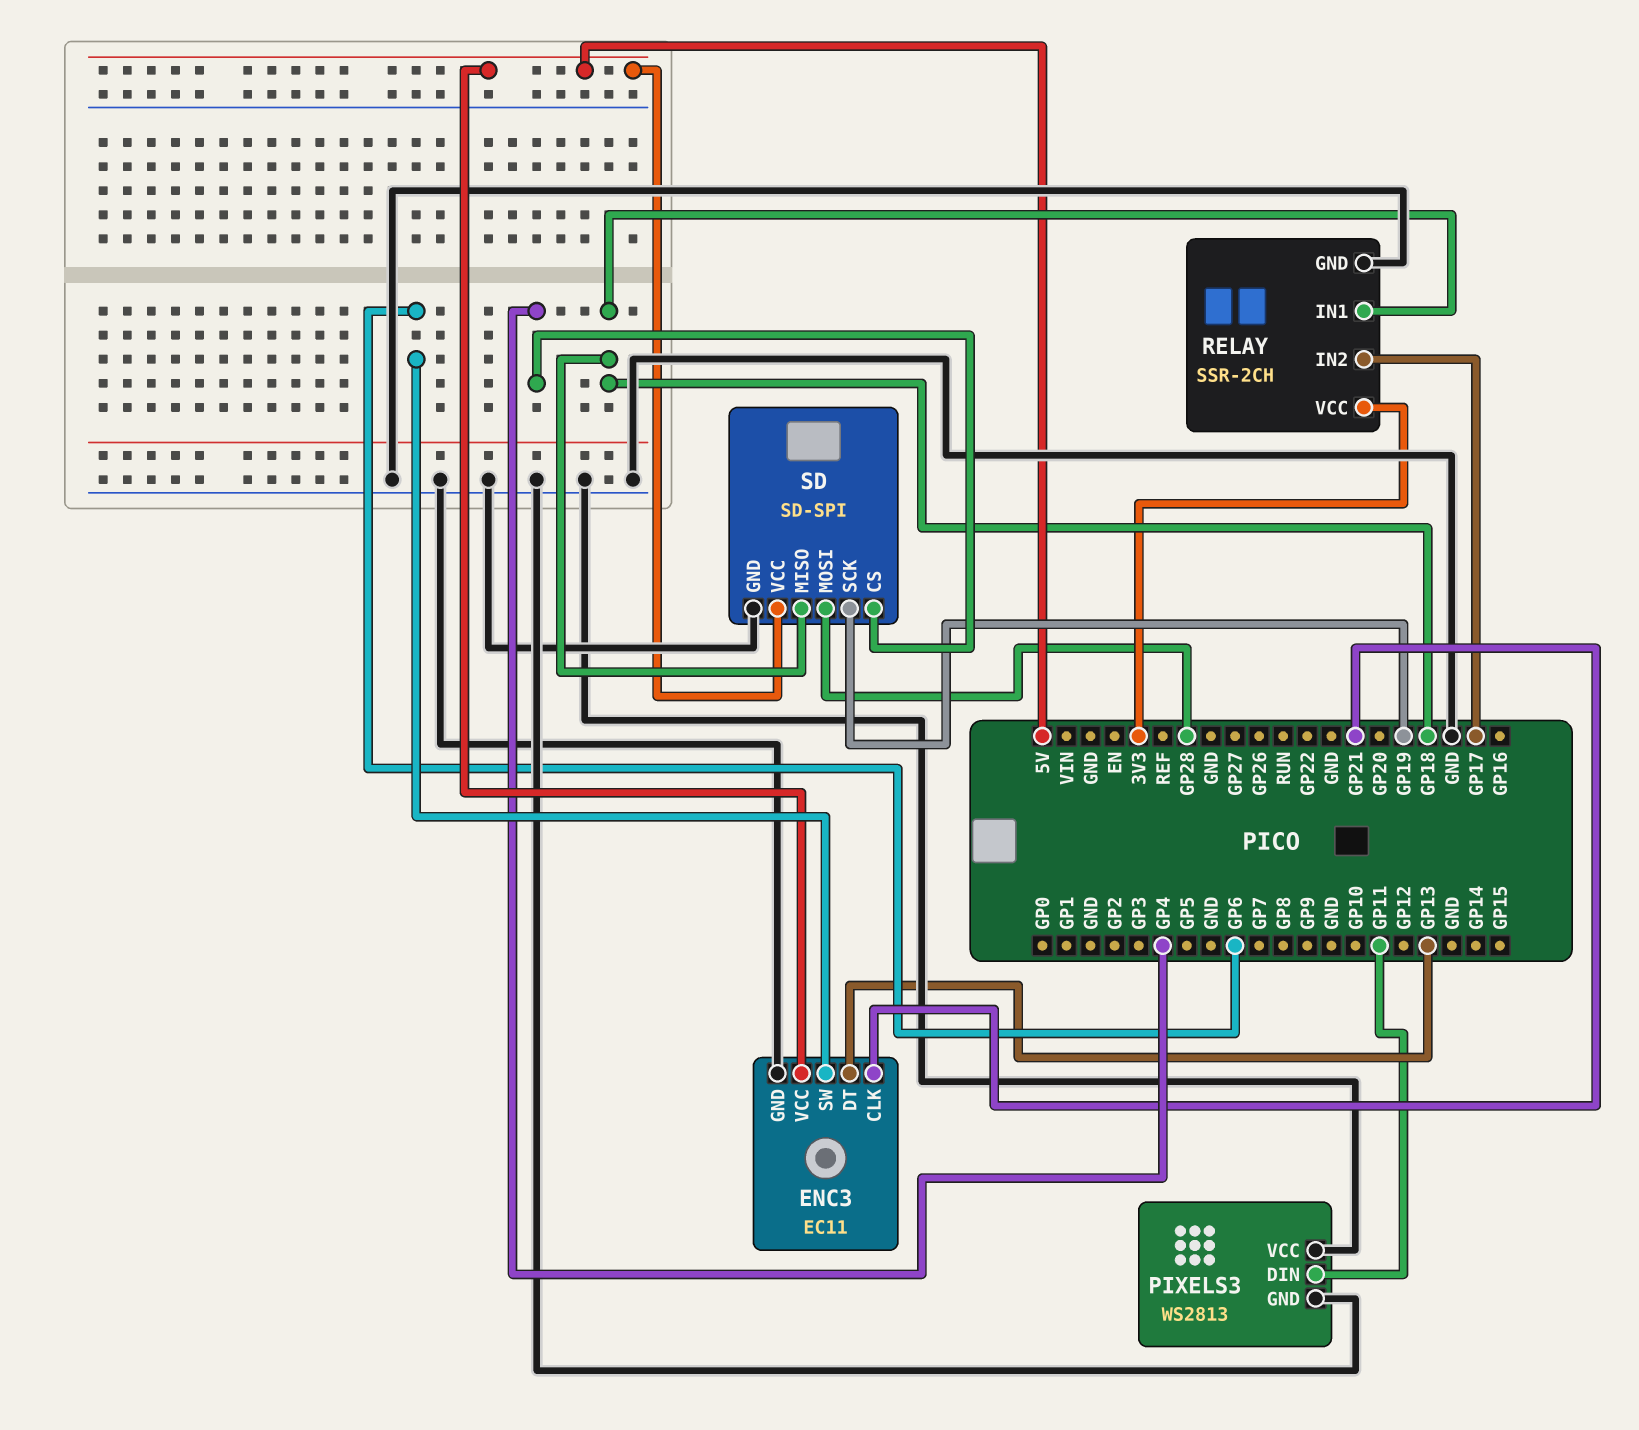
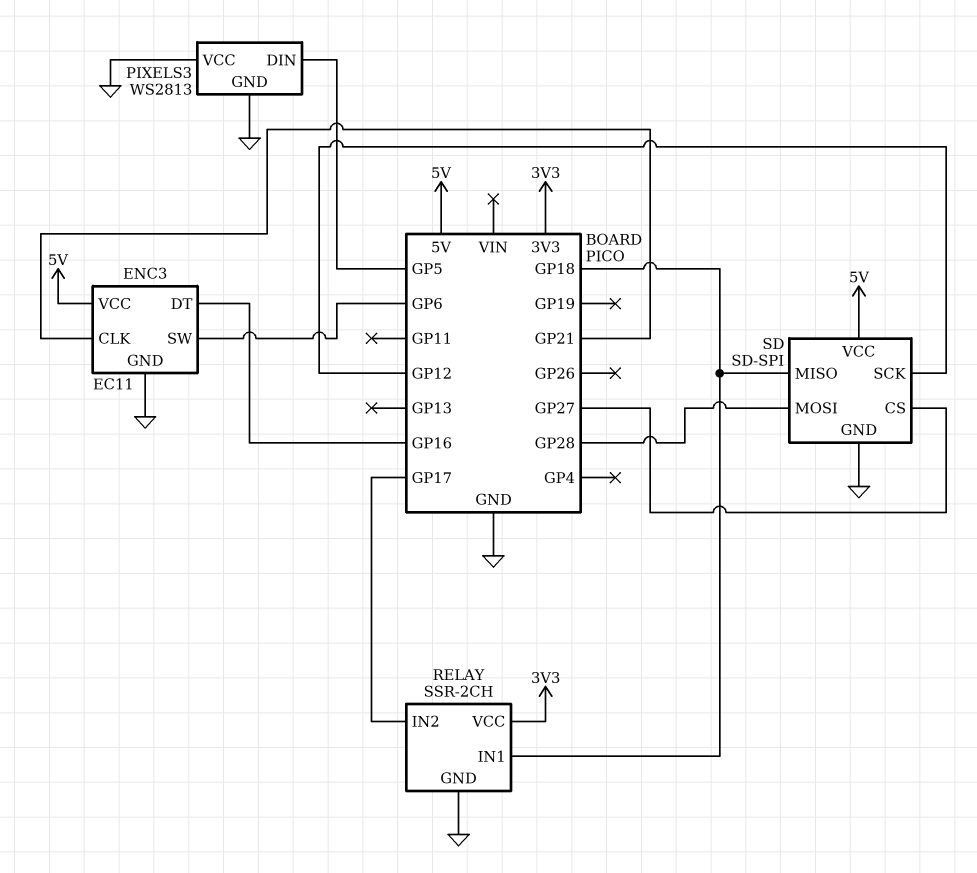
ENC3 pin DT: GP13 -> GP16
PIXELS3 pin DIN: GP11 -> GP5
SD pin CS: GP4 -> GP27
SD pin SCK: GP19 -> GP12

